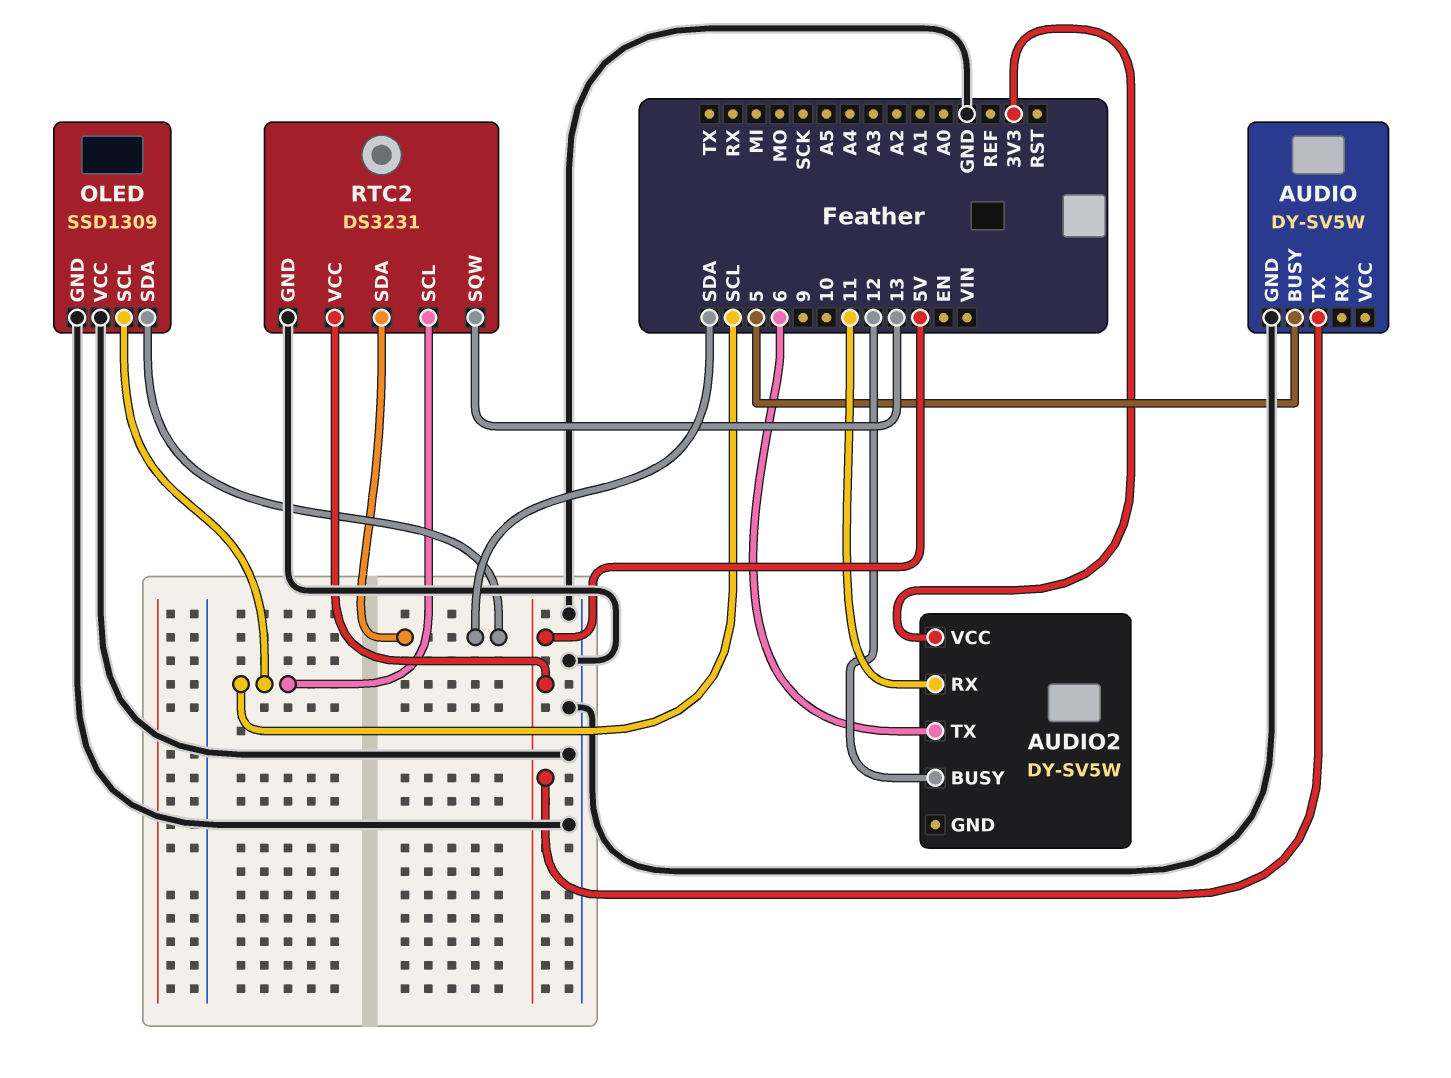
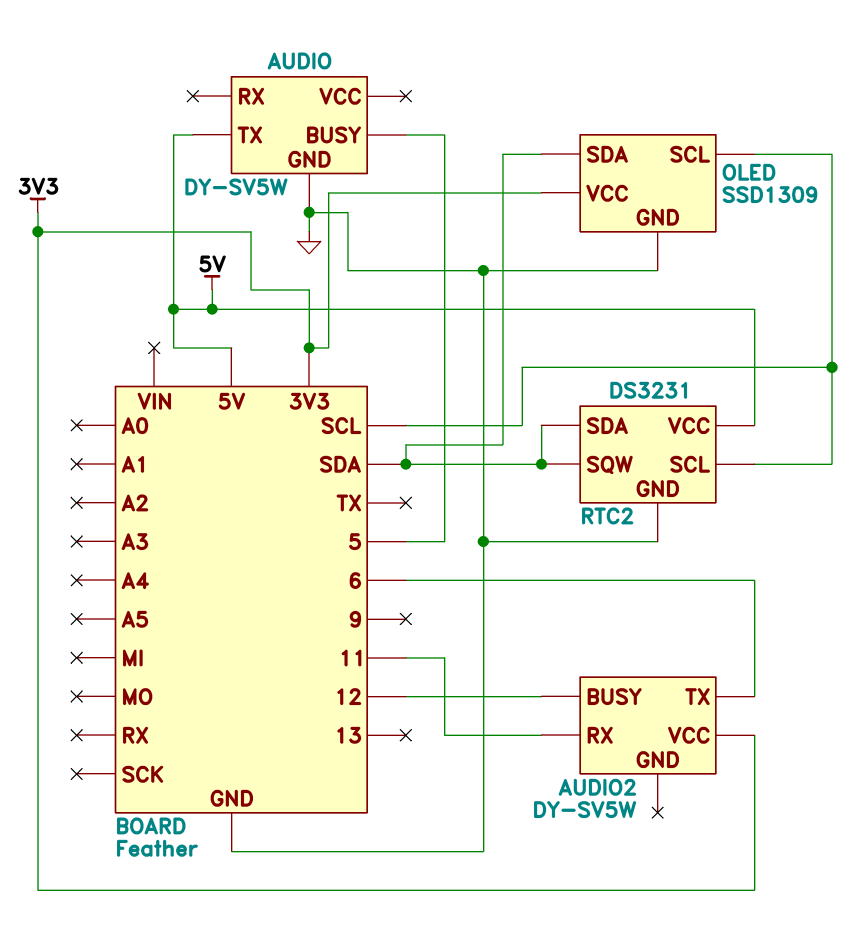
OLED pin VCC: GND -> 3V3
RTC2 pin SQW: 13 -> SDA

